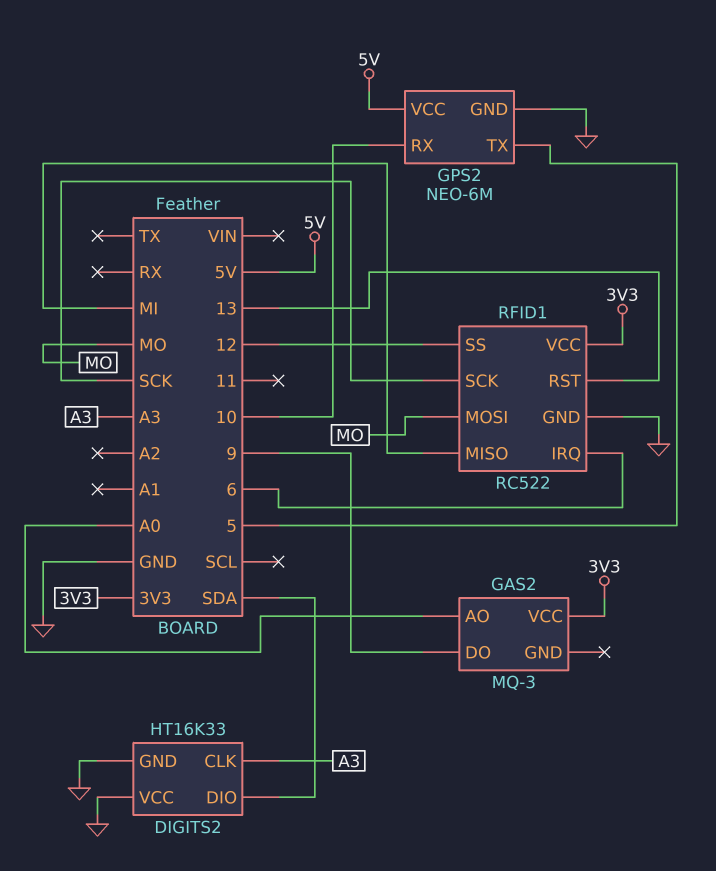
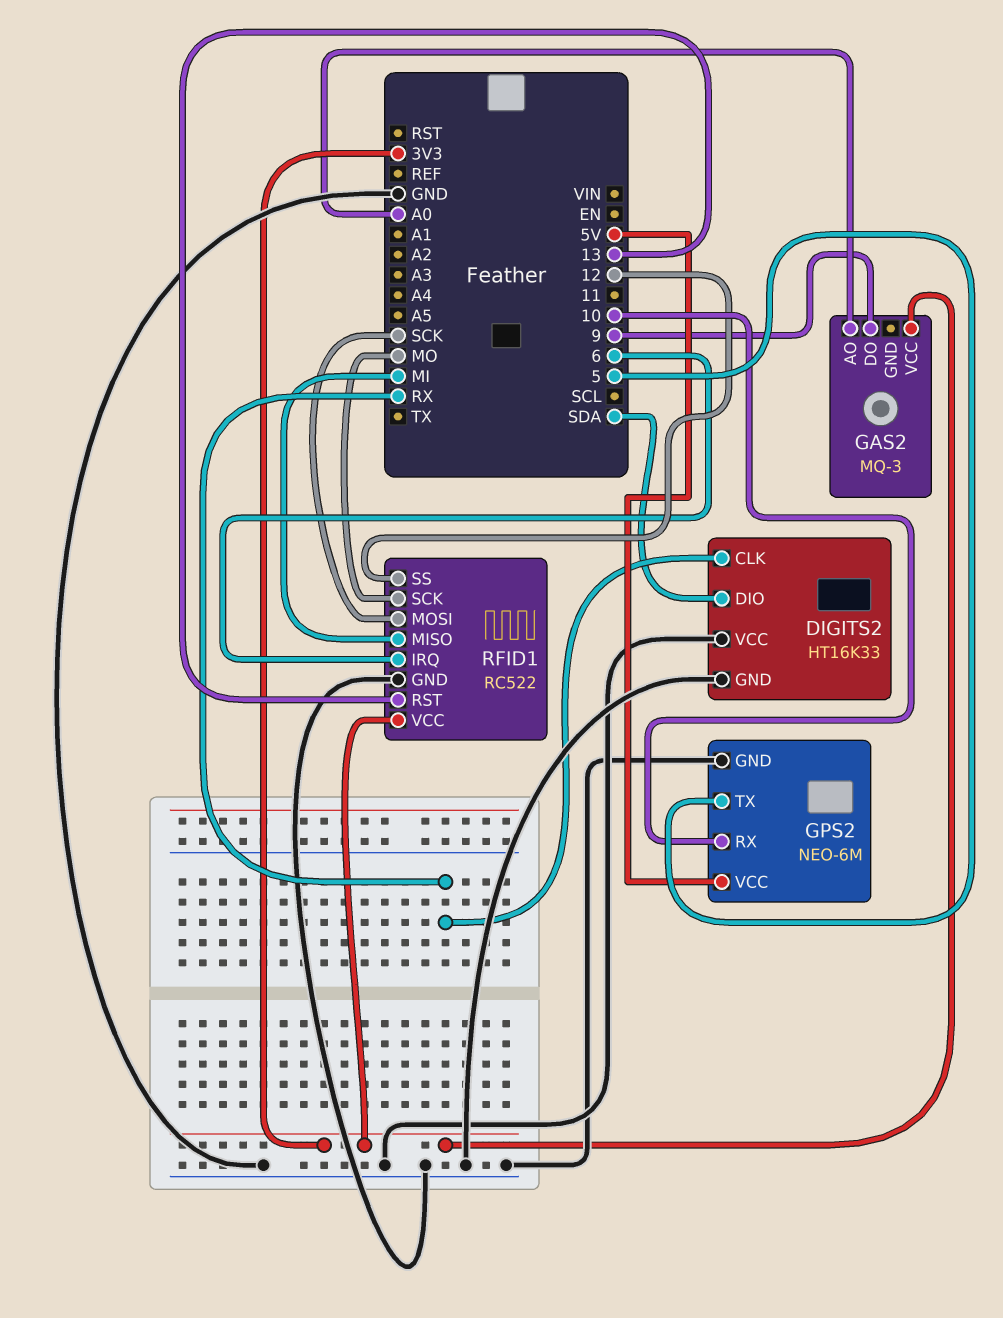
DIGITS2 pin CLK: A3 -> RX
RFID1 pin MOSI: MO -> SCK
RFID1 pin SCK: SCK -> MO

